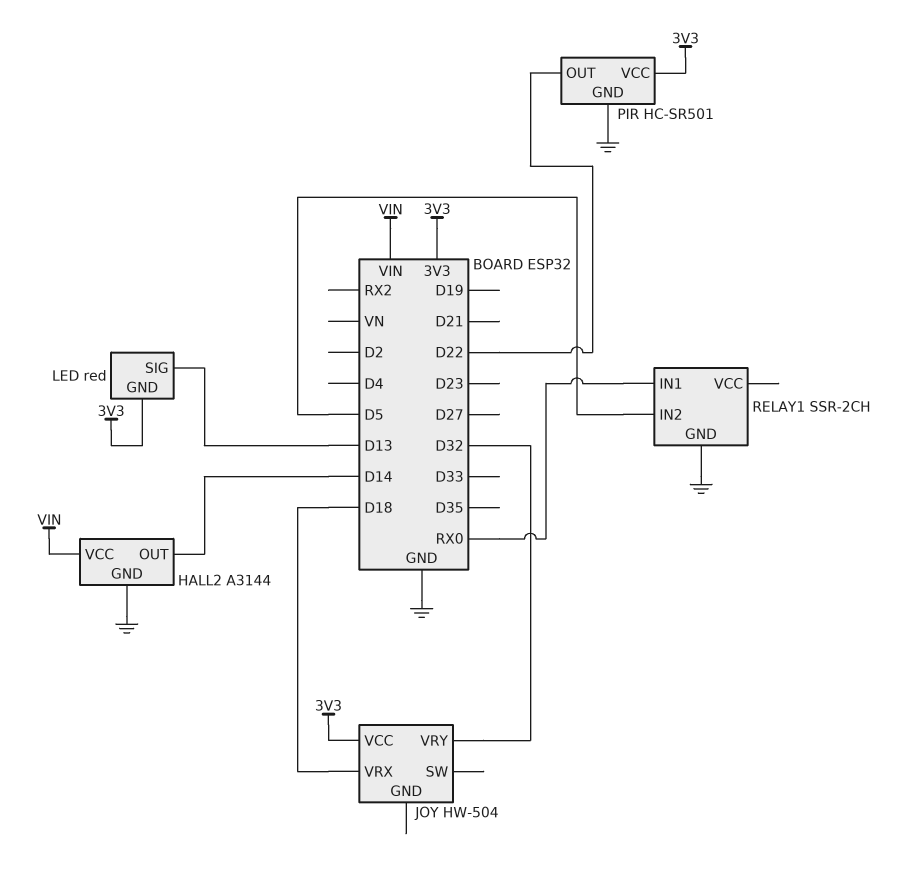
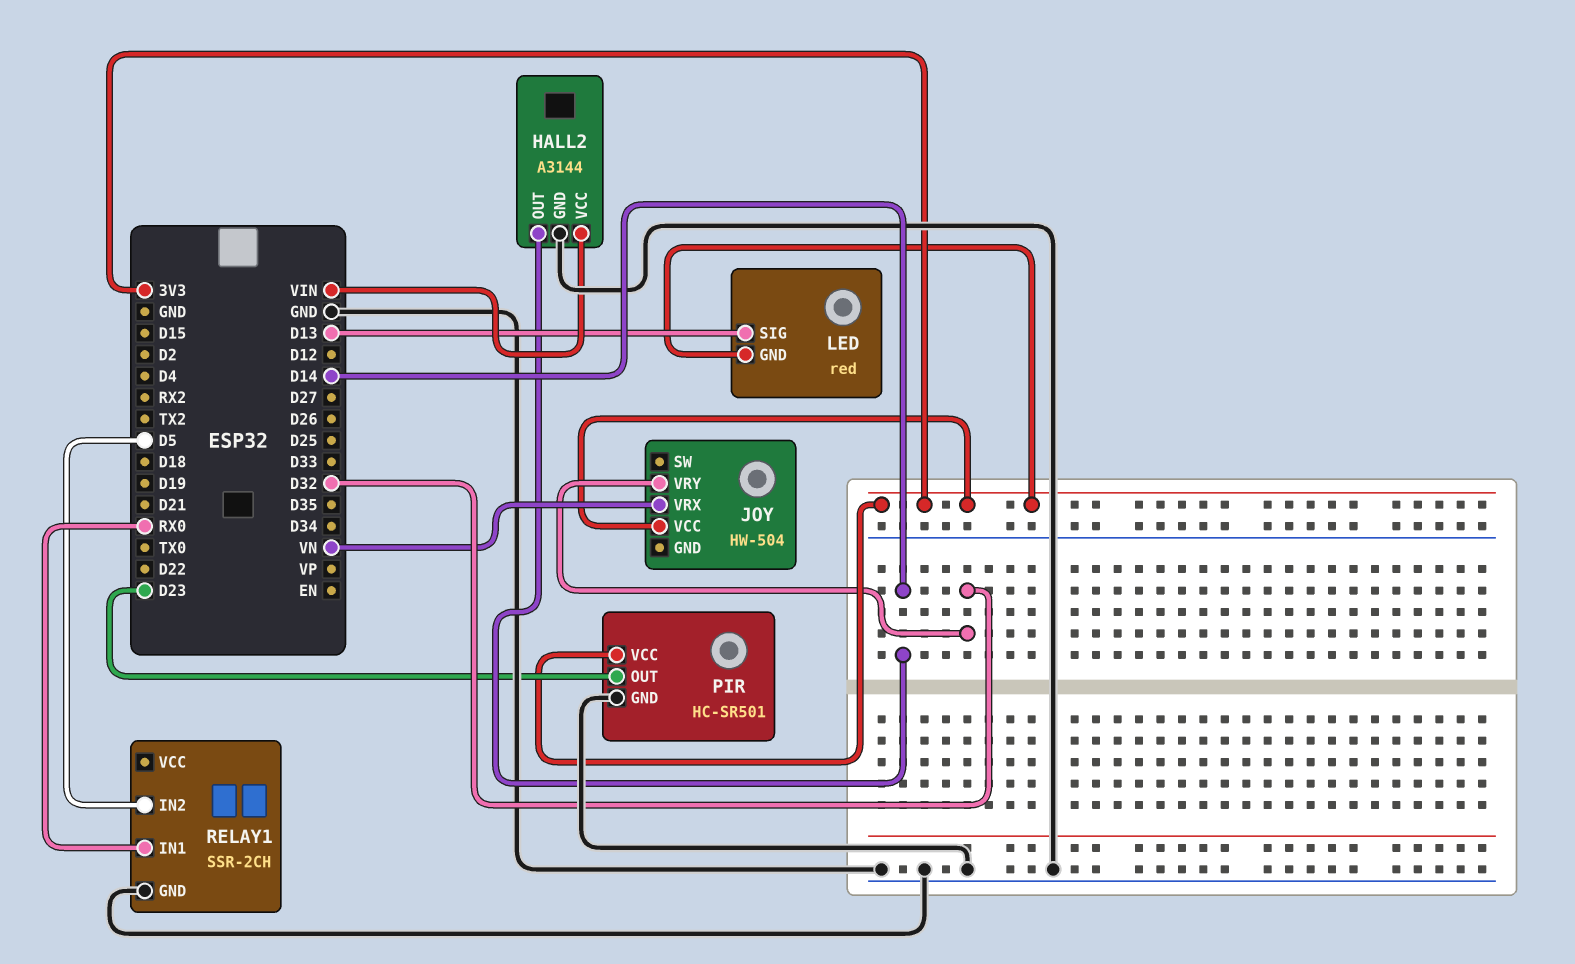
JOY pin VRX: D18 -> VN
PIR pin OUT: D22 -> D23

